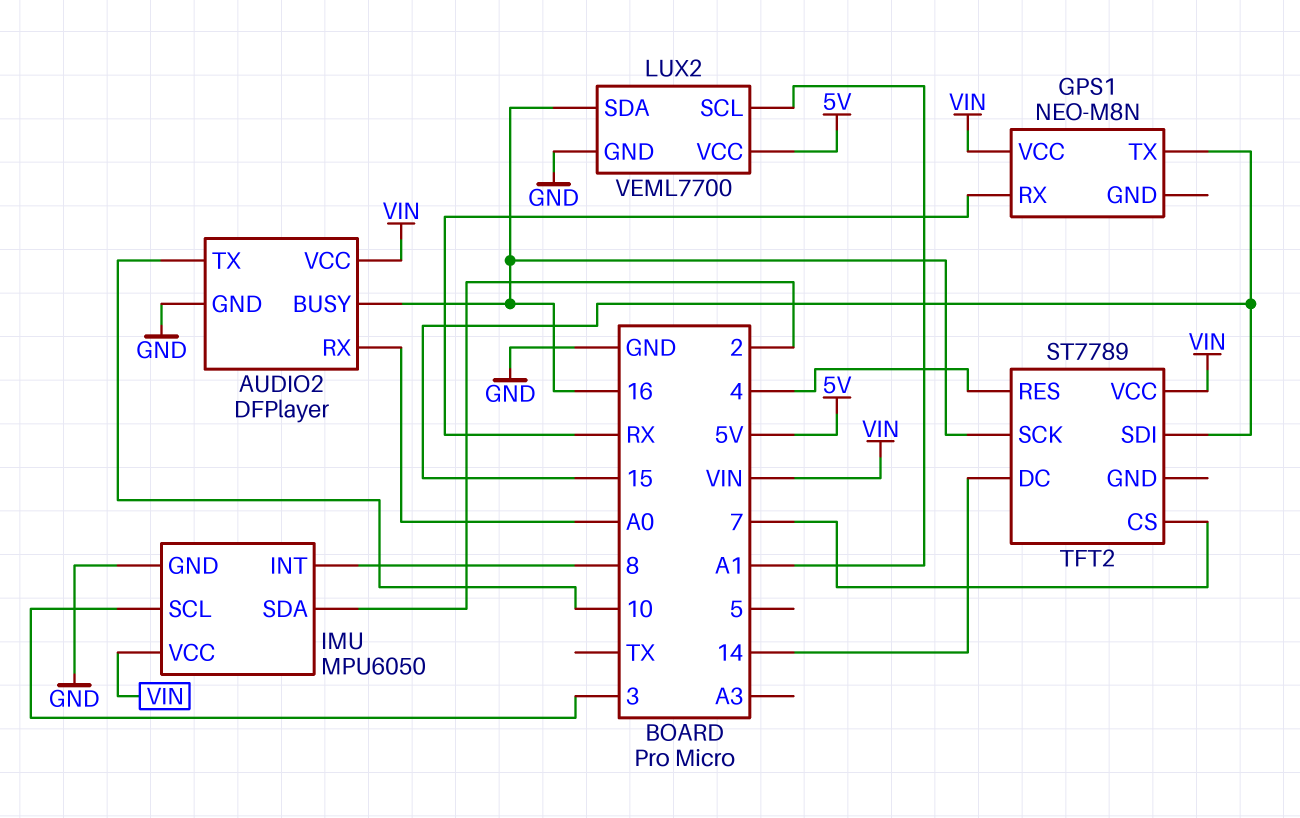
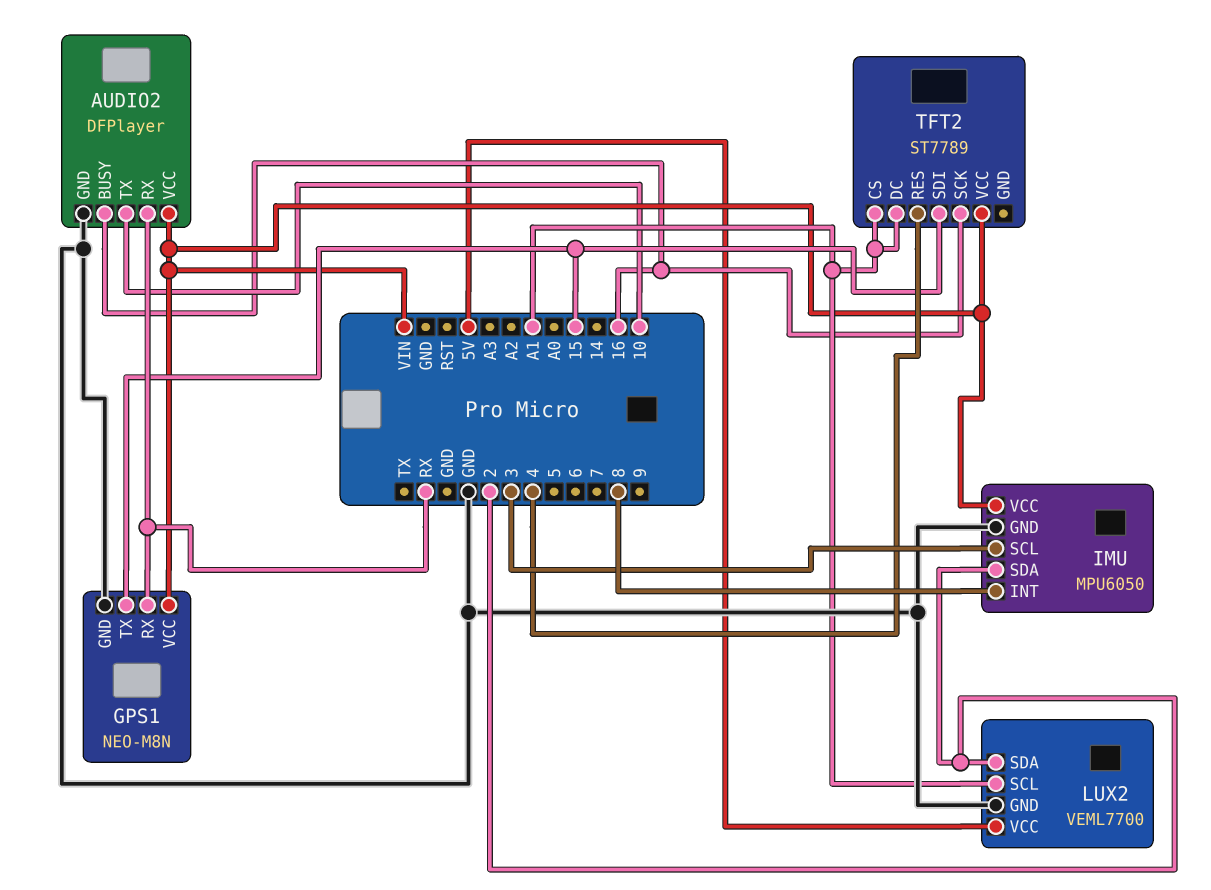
AUDIO2 pin RX: A0 -> RX
GPS1 pin GND: none -> GND
LUX2 pin SDA: 16 -> 2
TFT2 pin CS: 7 -> A1
TFT2 pin DC: 14 -> A1

